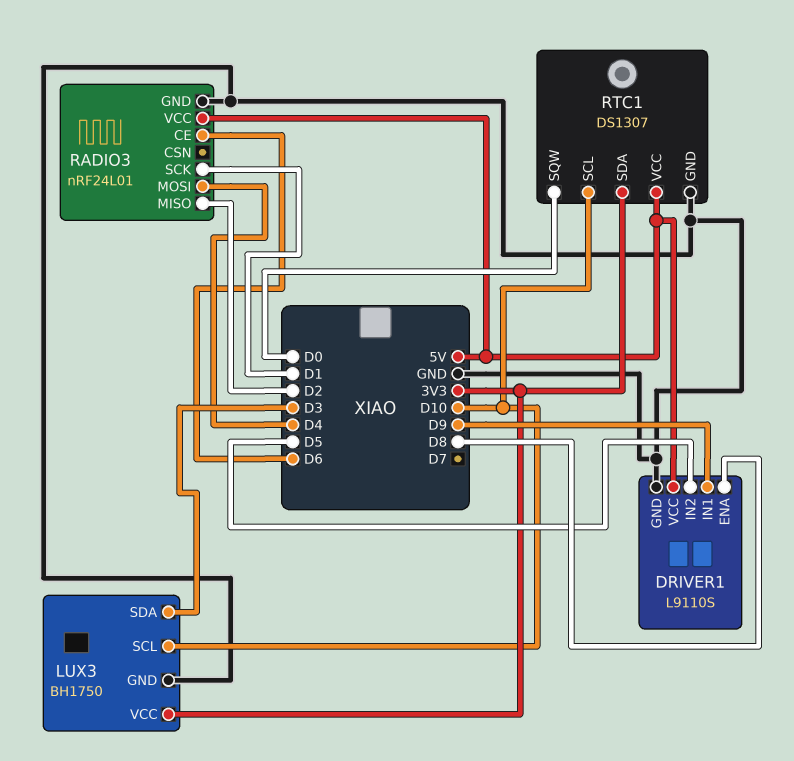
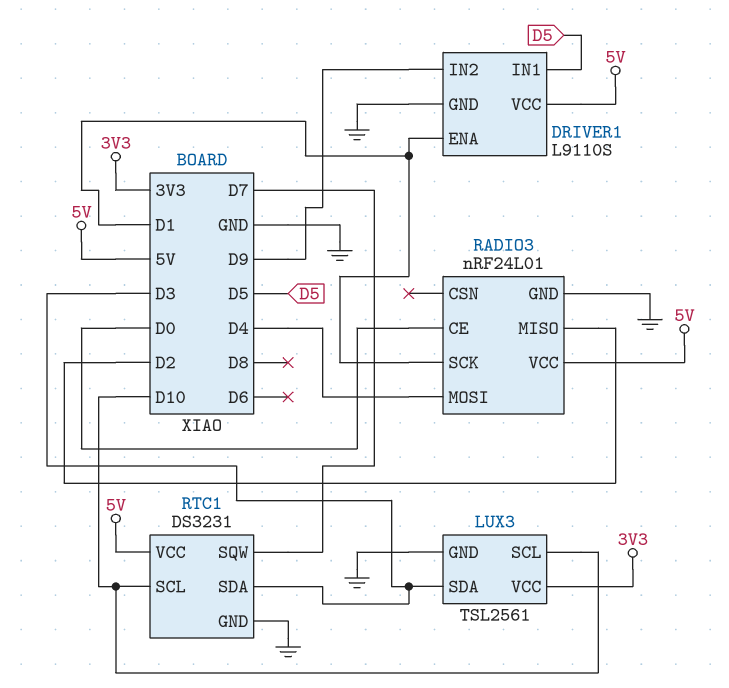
DRIVER1 pin ENA: D8 -> D1
DRIVER1 pin IN1: D9 -> D5
DRIVER1 pin IN2: D5 -> D9
LUX3: BH1750 -> TSL2561
RADIO3 pin CE: D6 -> D0
RTC1: DS1307 -> DS3231
RTC1 pin SDA: 3V3 -> D3
RTC1 pin SQW: D0 -> D7

